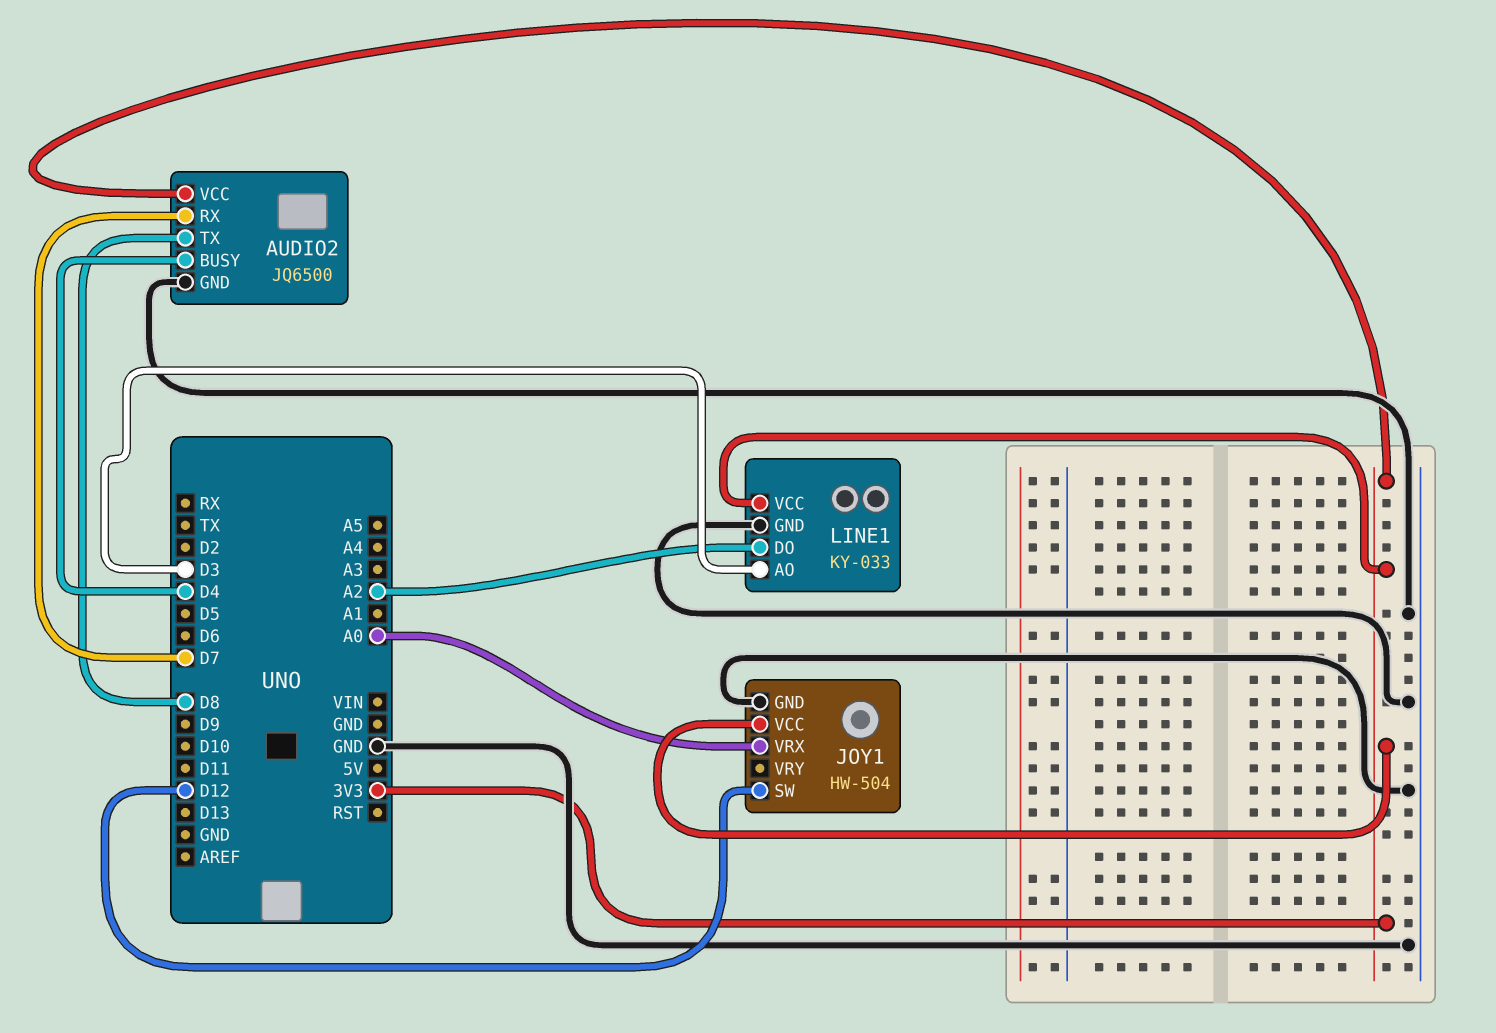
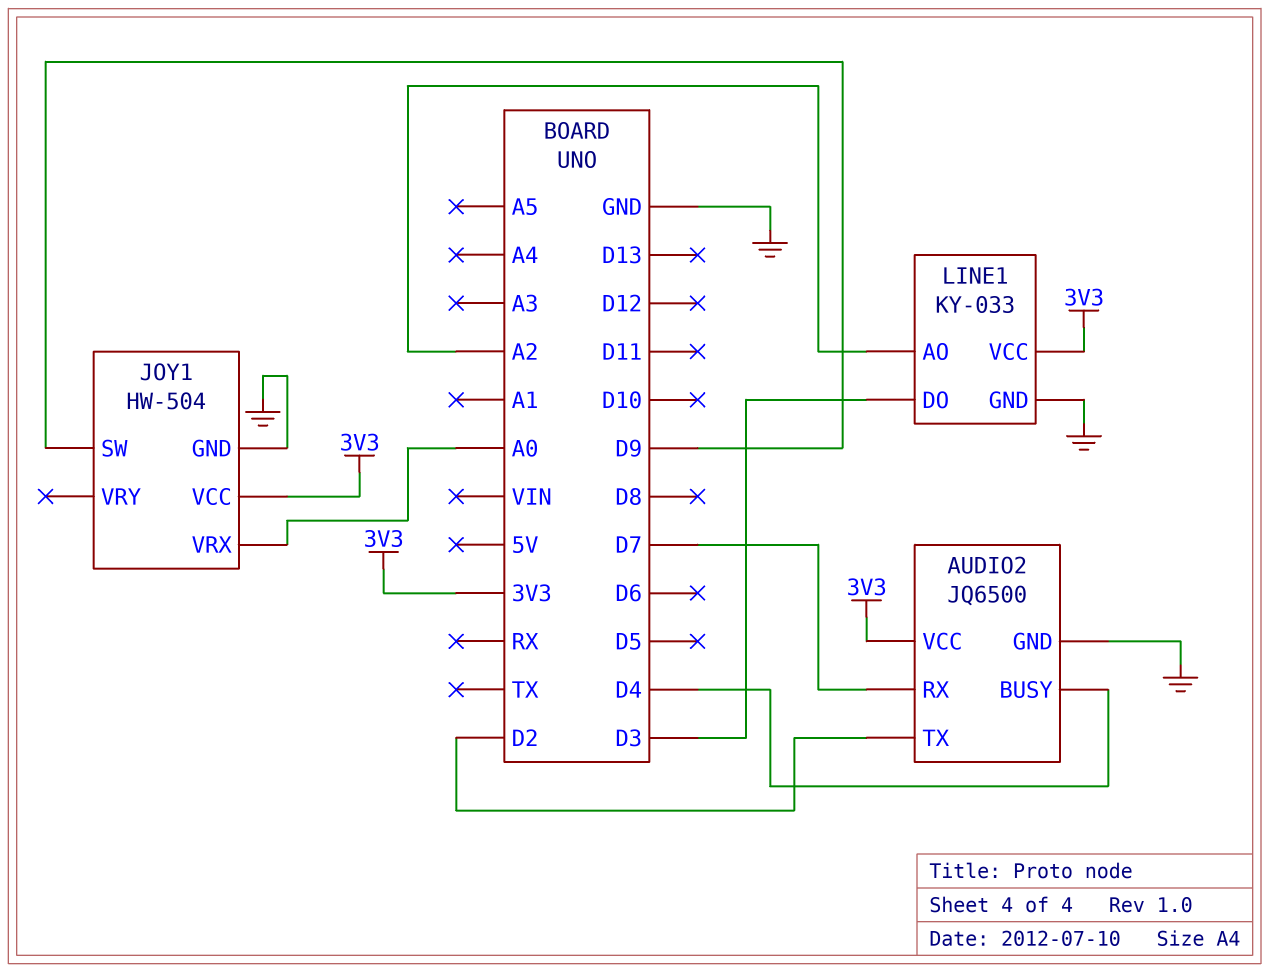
AUDIO2 pin TX: D8 -> D2
JOY1 pin SW: D12 -> D9
LINE1 pin AO: D3 -> A2
LINE1 pin DO: A2 -> D3

